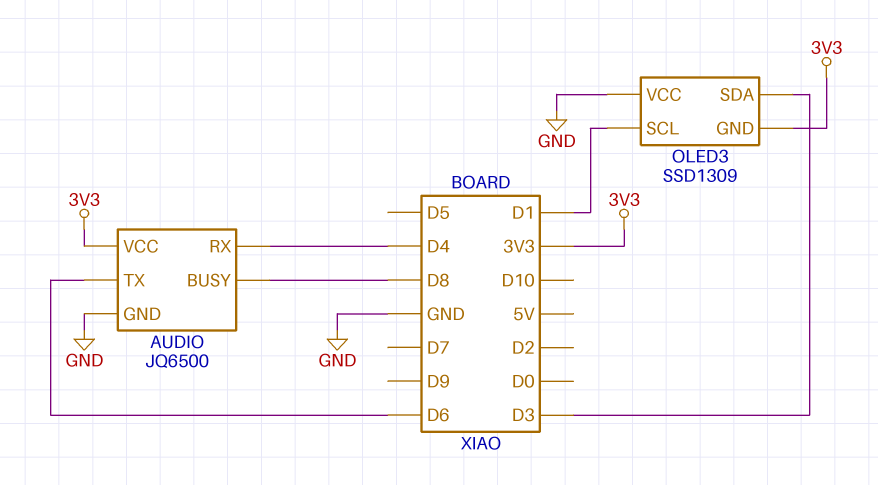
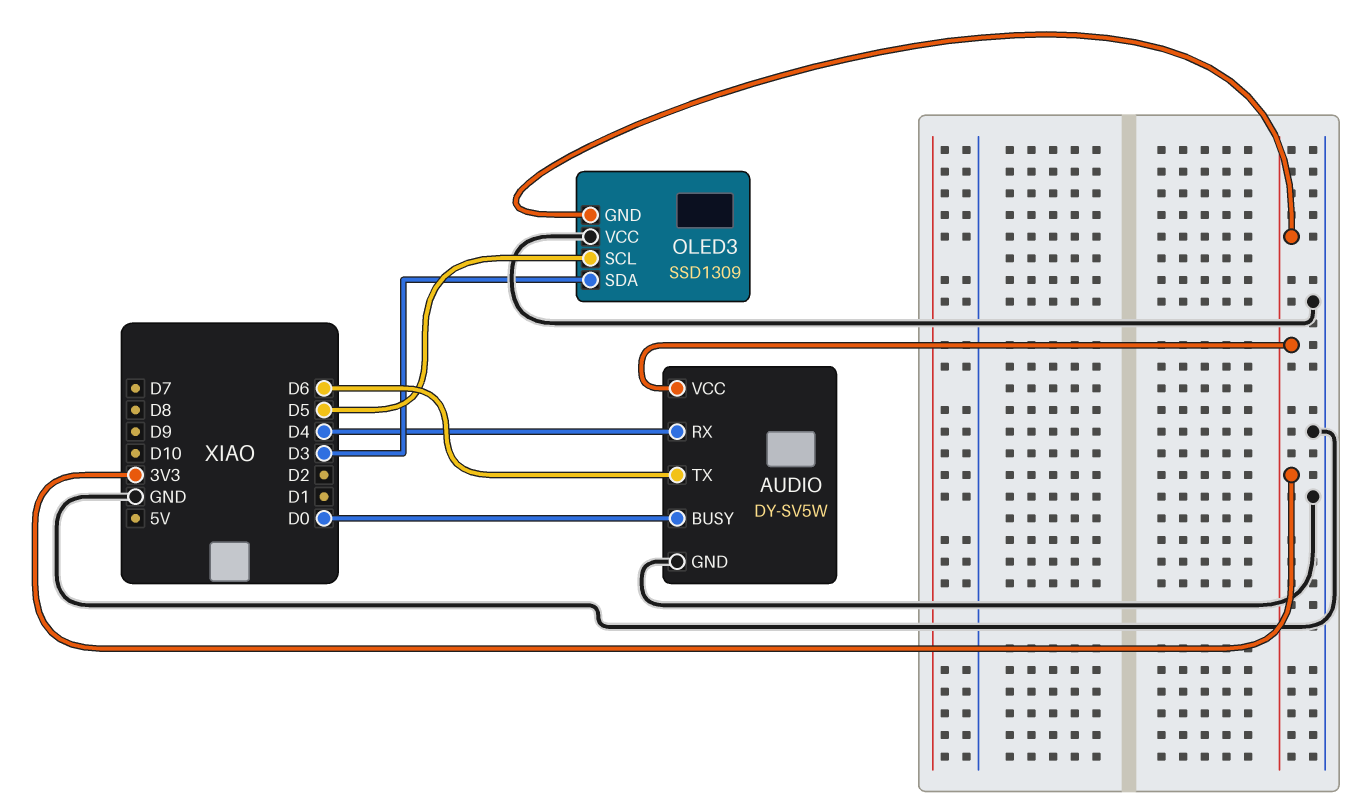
AUDIO: JQ6500 -> DY-SV5W
AUDIO pin BUSY: D8 -> D0
OLED3 pin SCL: D1 -> D5

